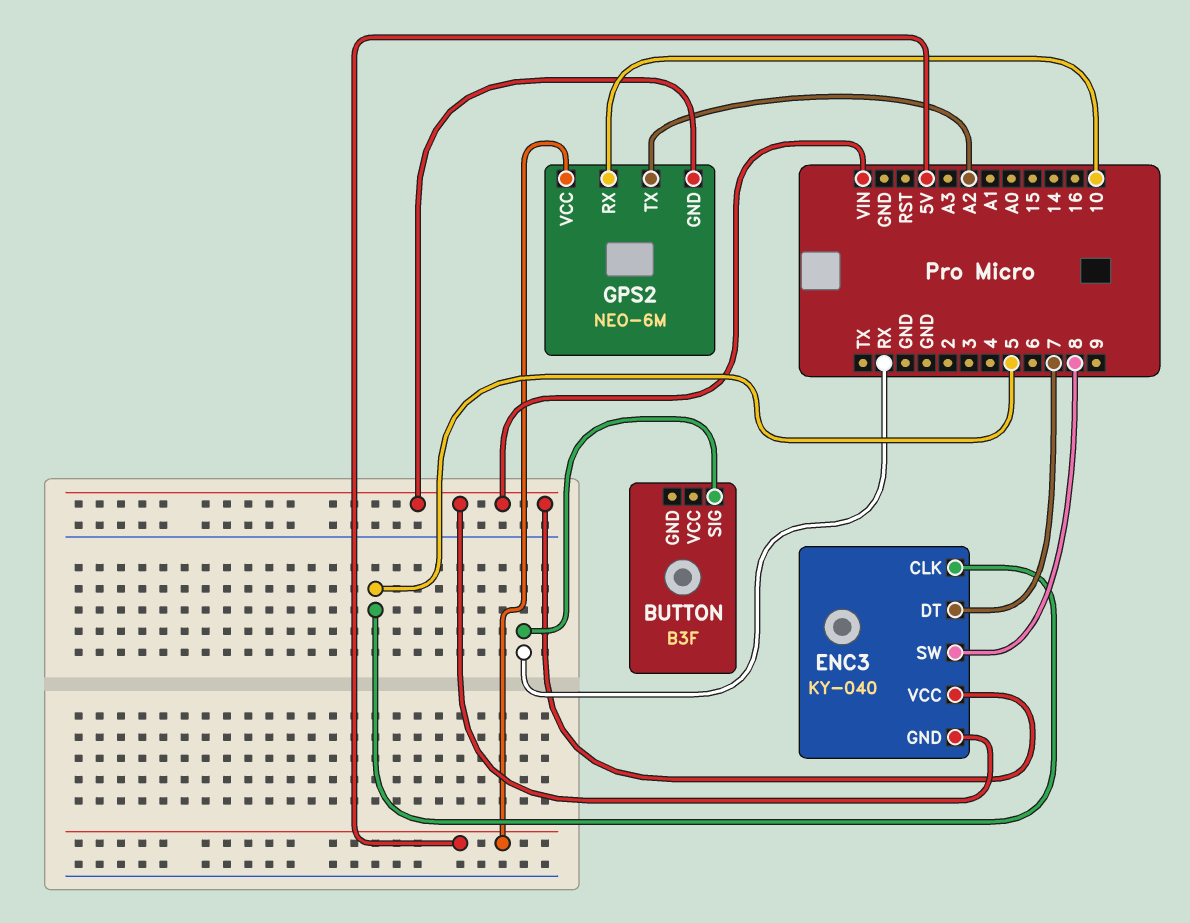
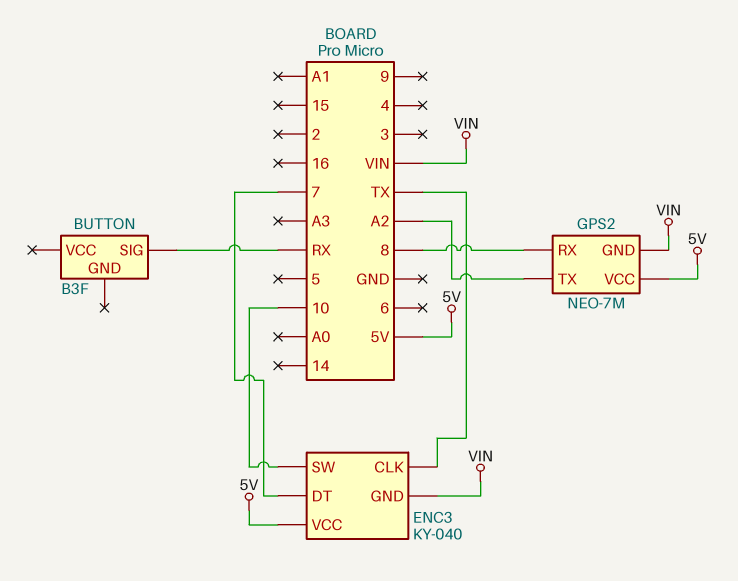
ENC3 pin CLK: 5 -> TX
ENC3 pin SW: 8 -> 10
ENC3 pin VCC: VIN -> 5V
GPS2: NEO-6M -> NEO-7M
GPS2 pin RX: 10 -> 8

